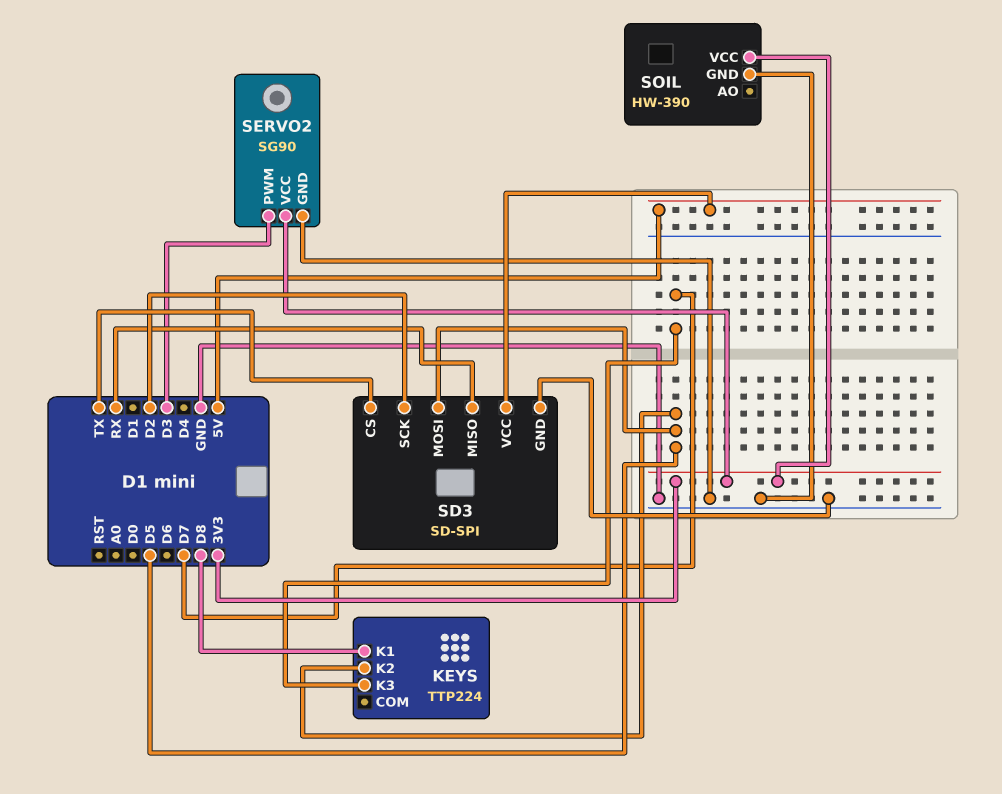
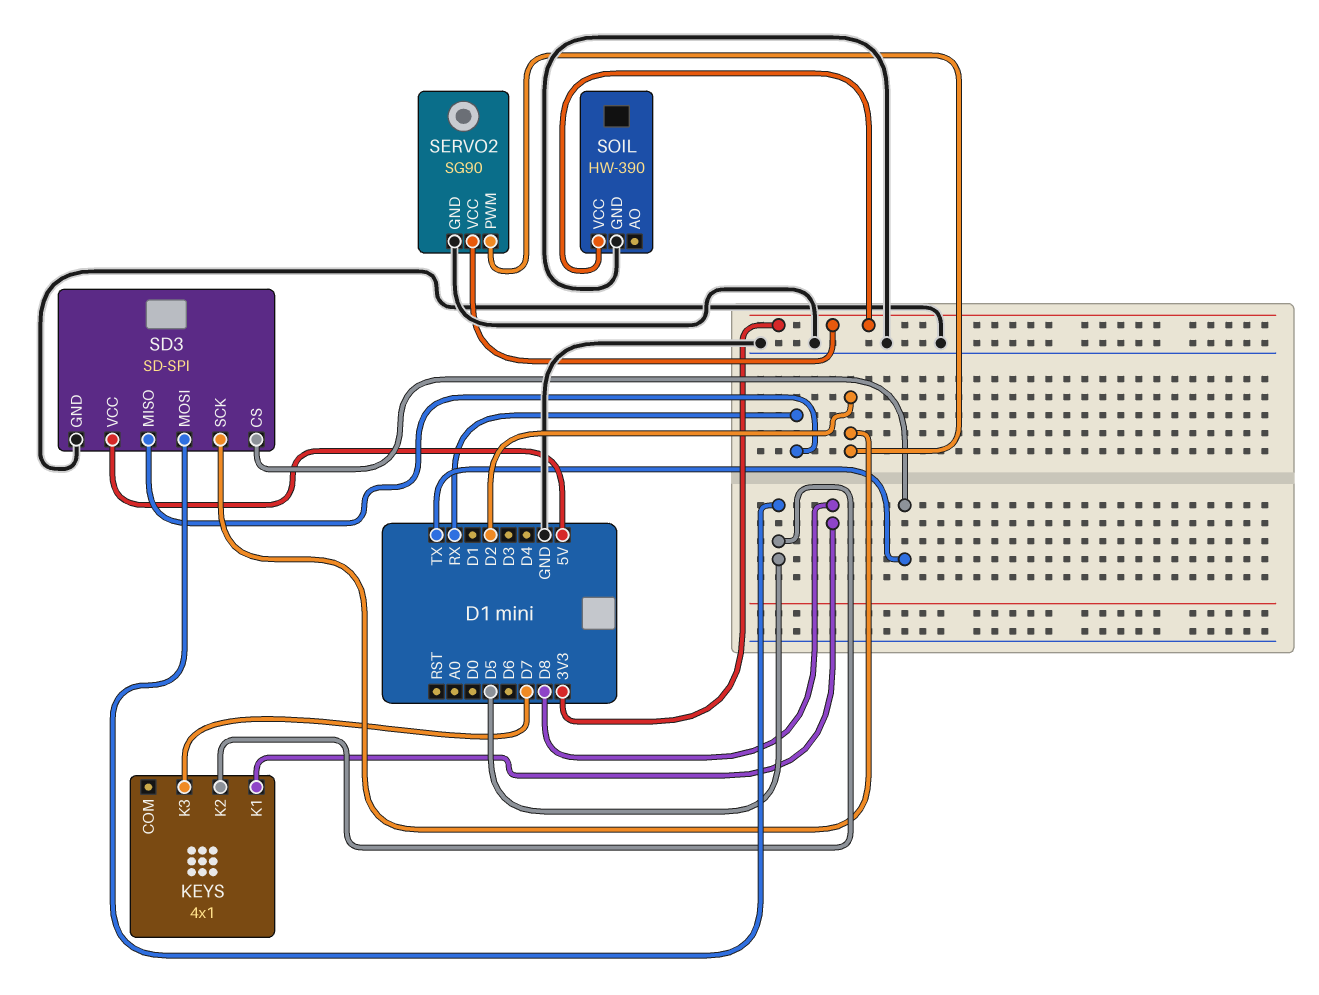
KEYS: TTP224 -> 4x1
SERVO2 pin PWM: D3 -> D2

